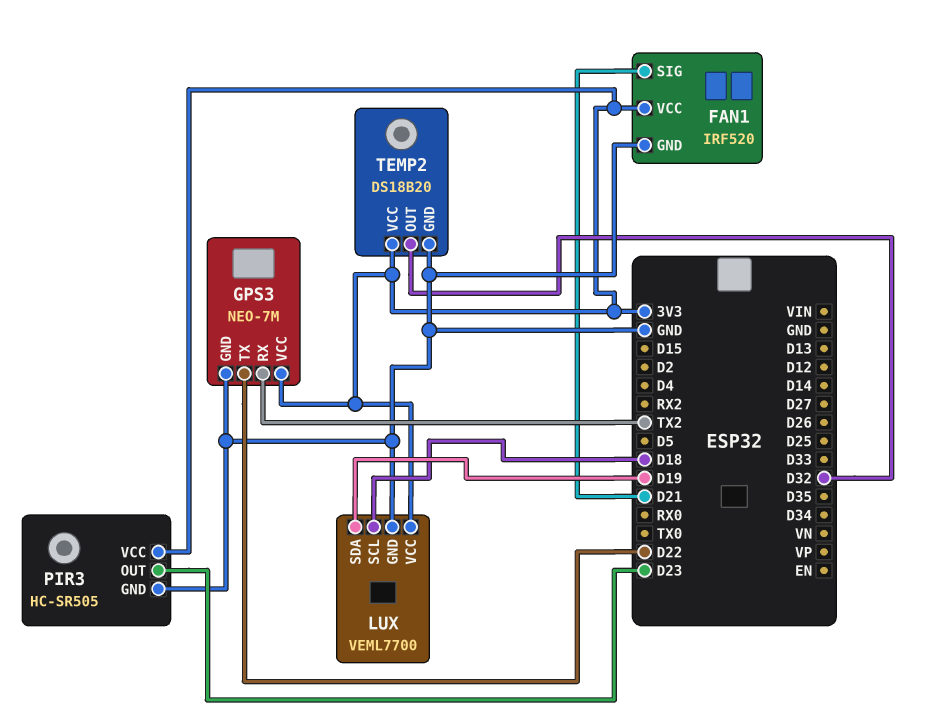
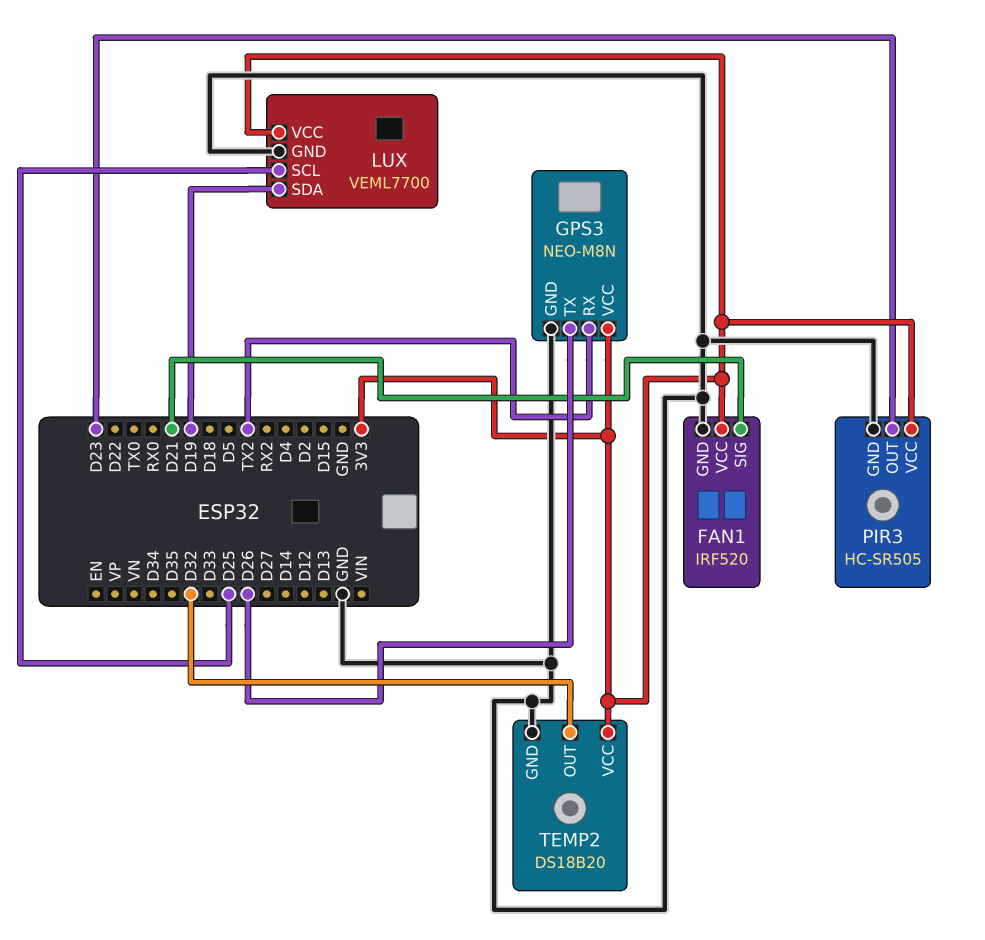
GPS3: NEO-7M -> NEO-M8N
GPS3 pin TX: D22 -> D26
LUX pin SCL: D18 -> D25

